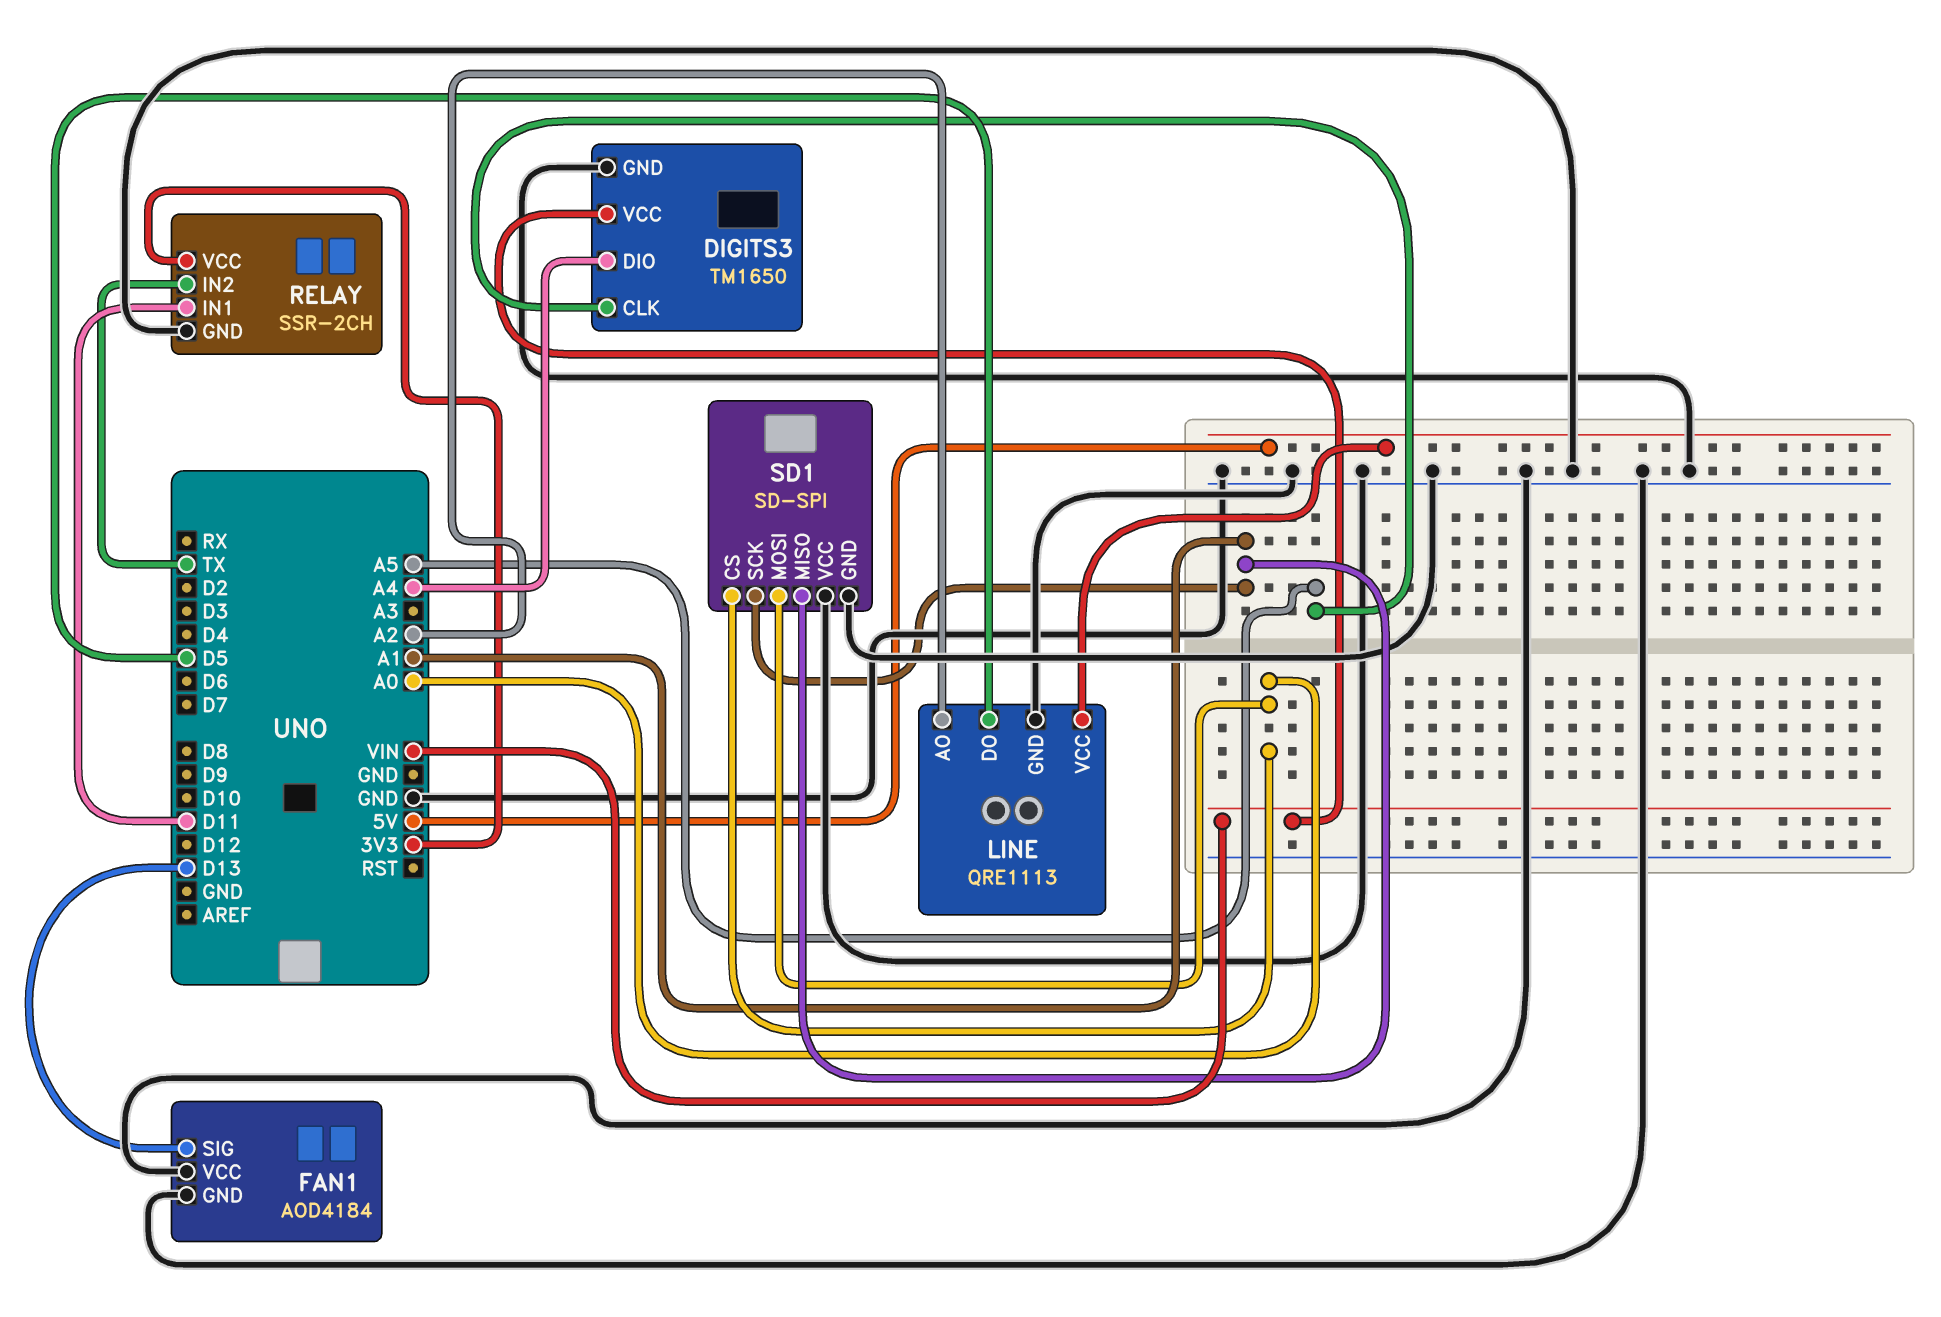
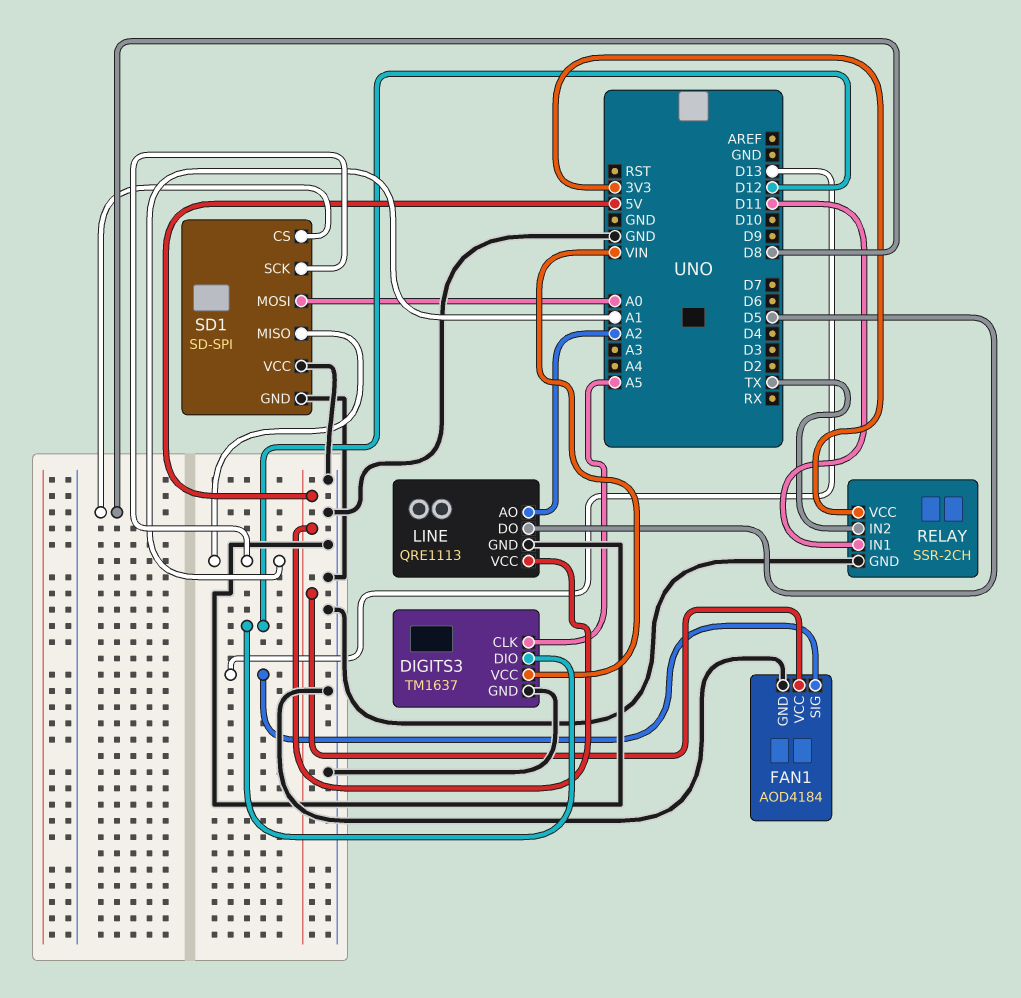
DIGITS3: TM1650 -> TM1637
DIGITS3 pin DIO: A4 -> D12
FAN1 pin VCC: GND -> 5V
SD1 pin CS: A0 -> D8

